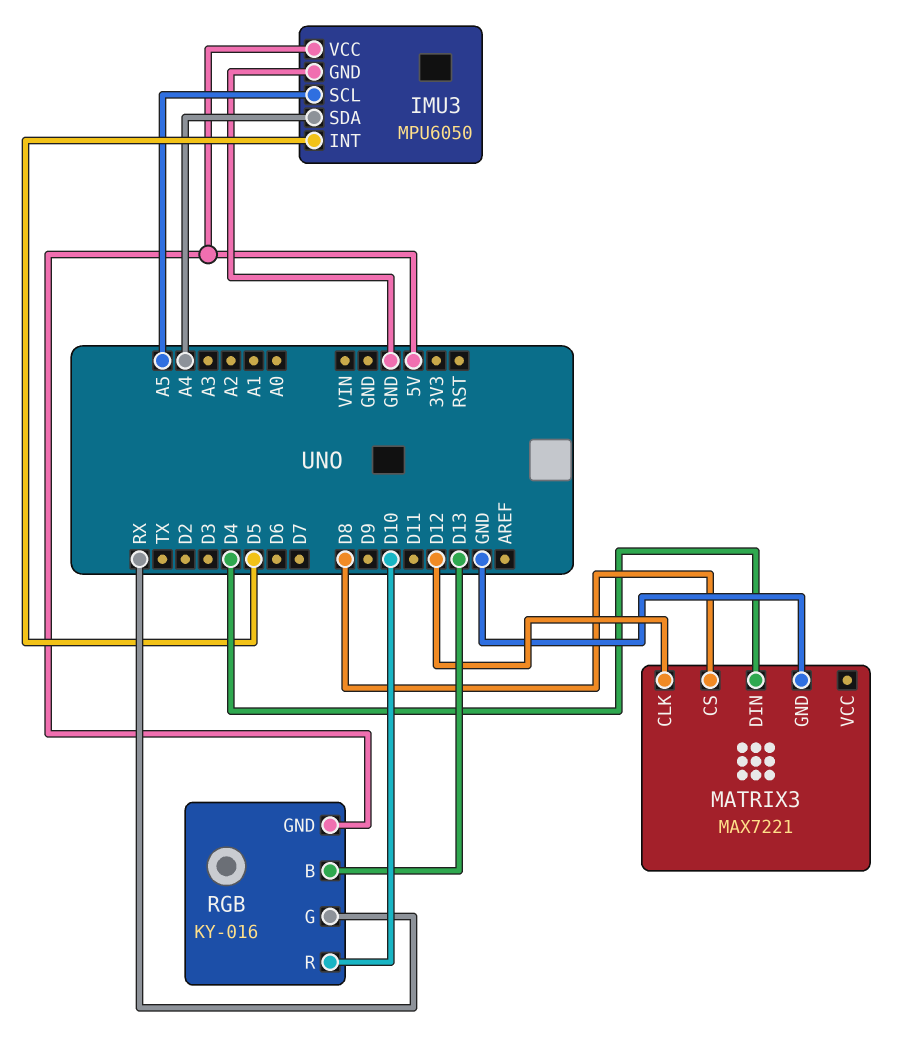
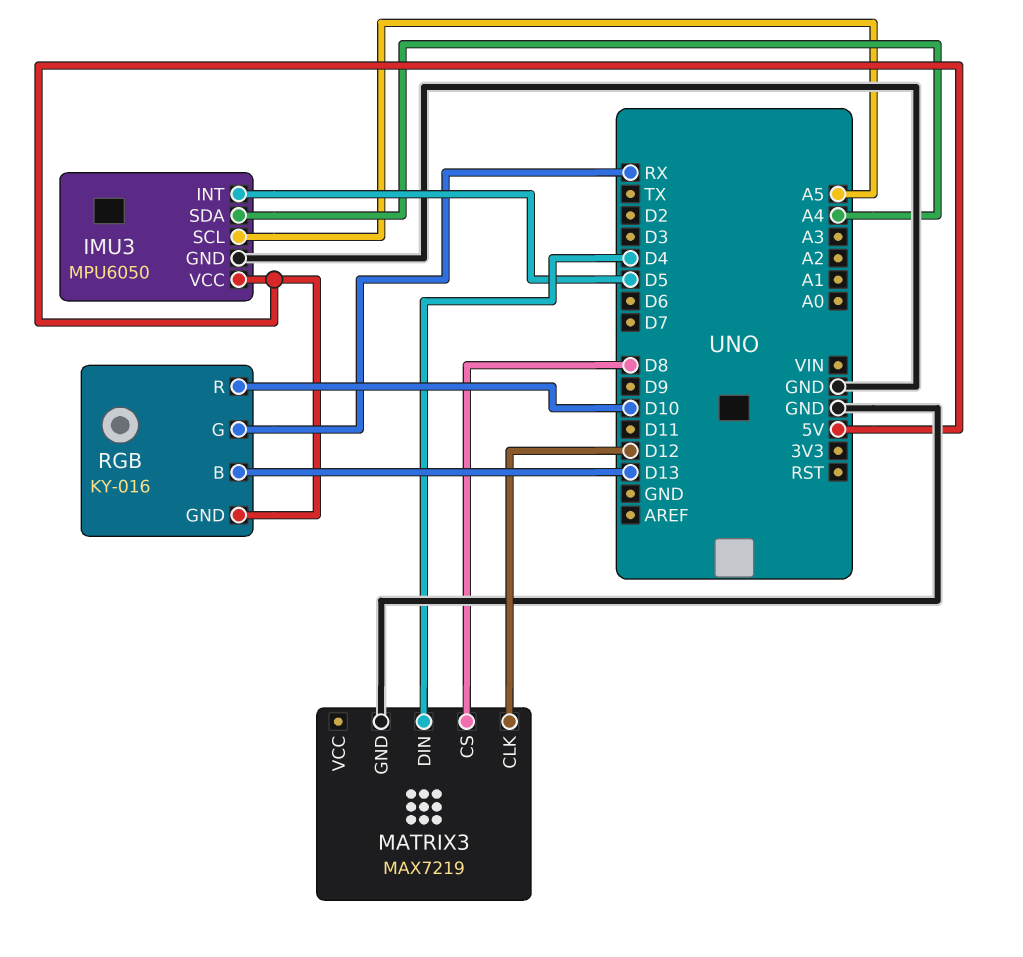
MATRIX3: MAX7221 -> MAX7219

